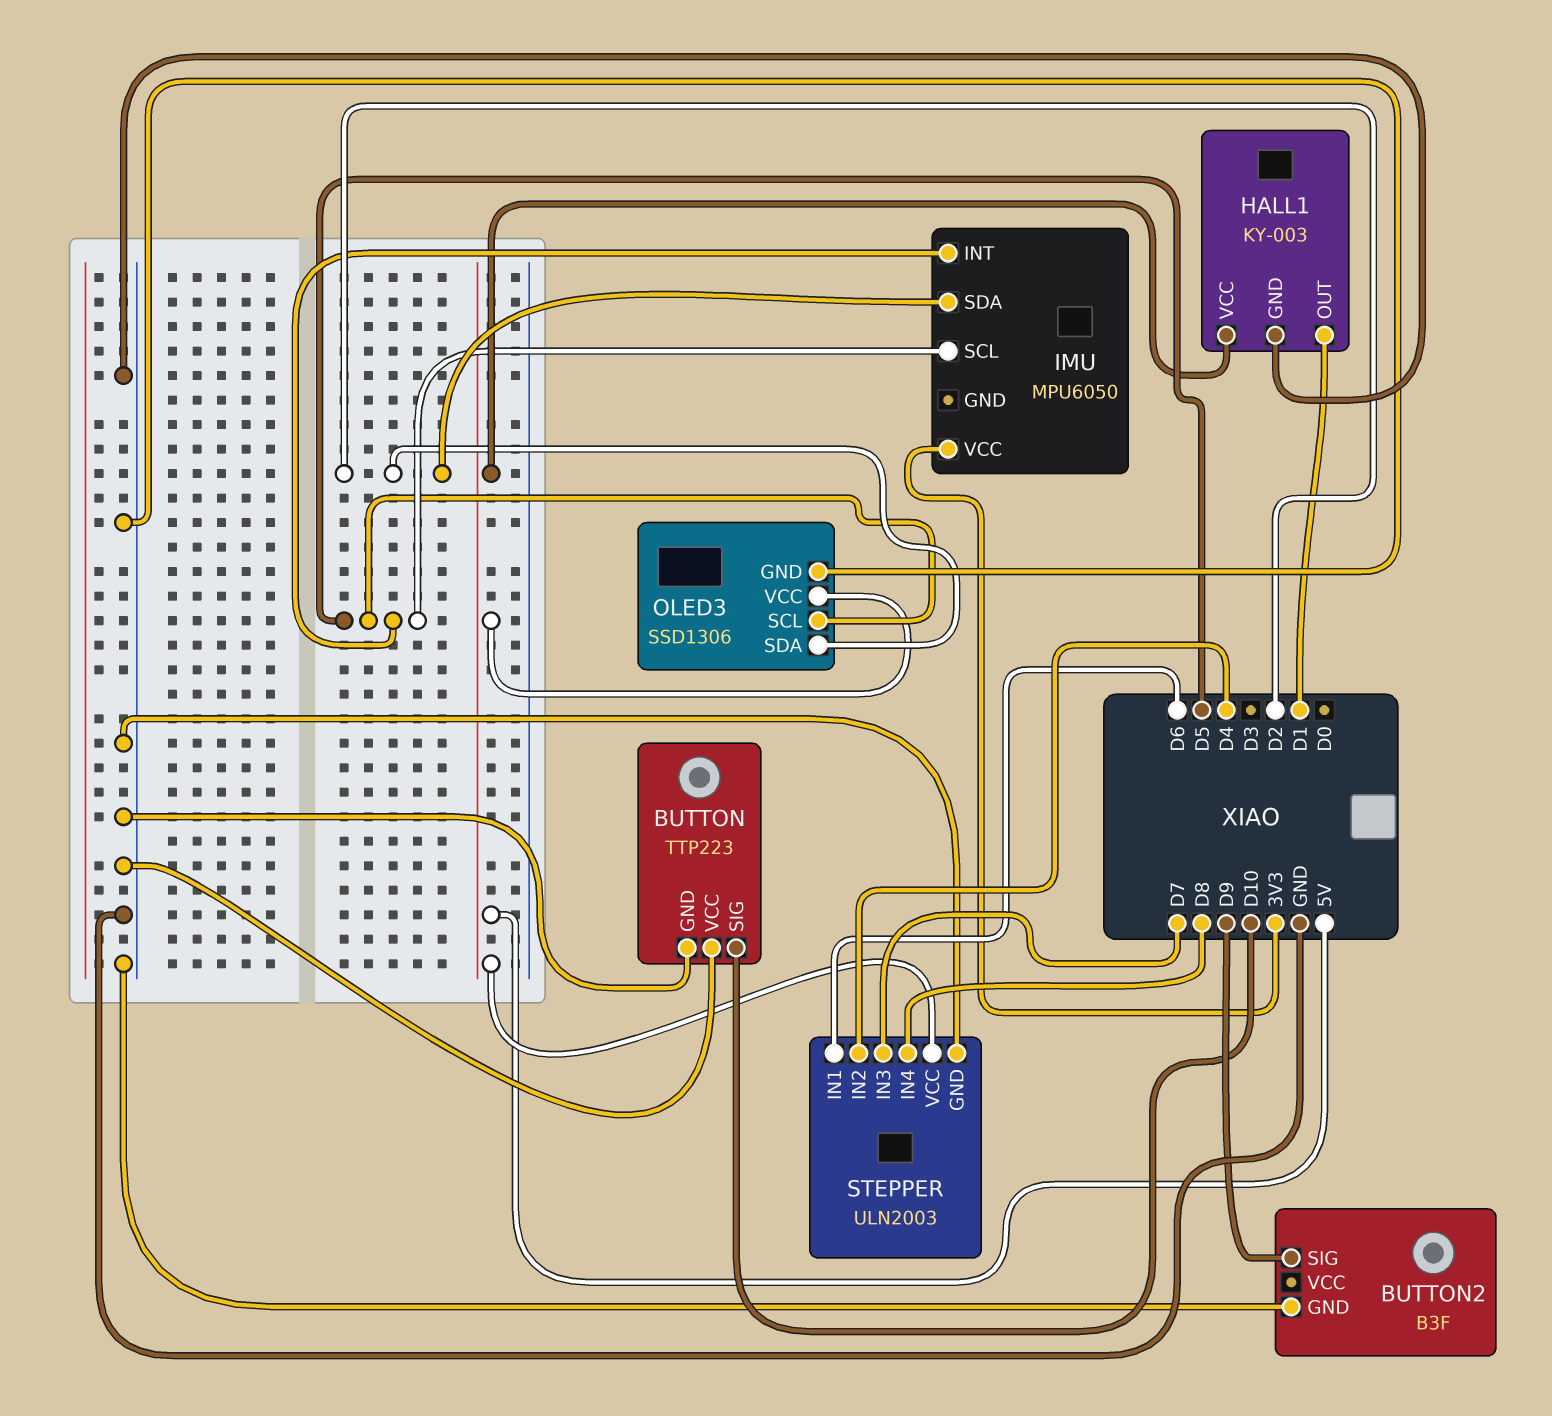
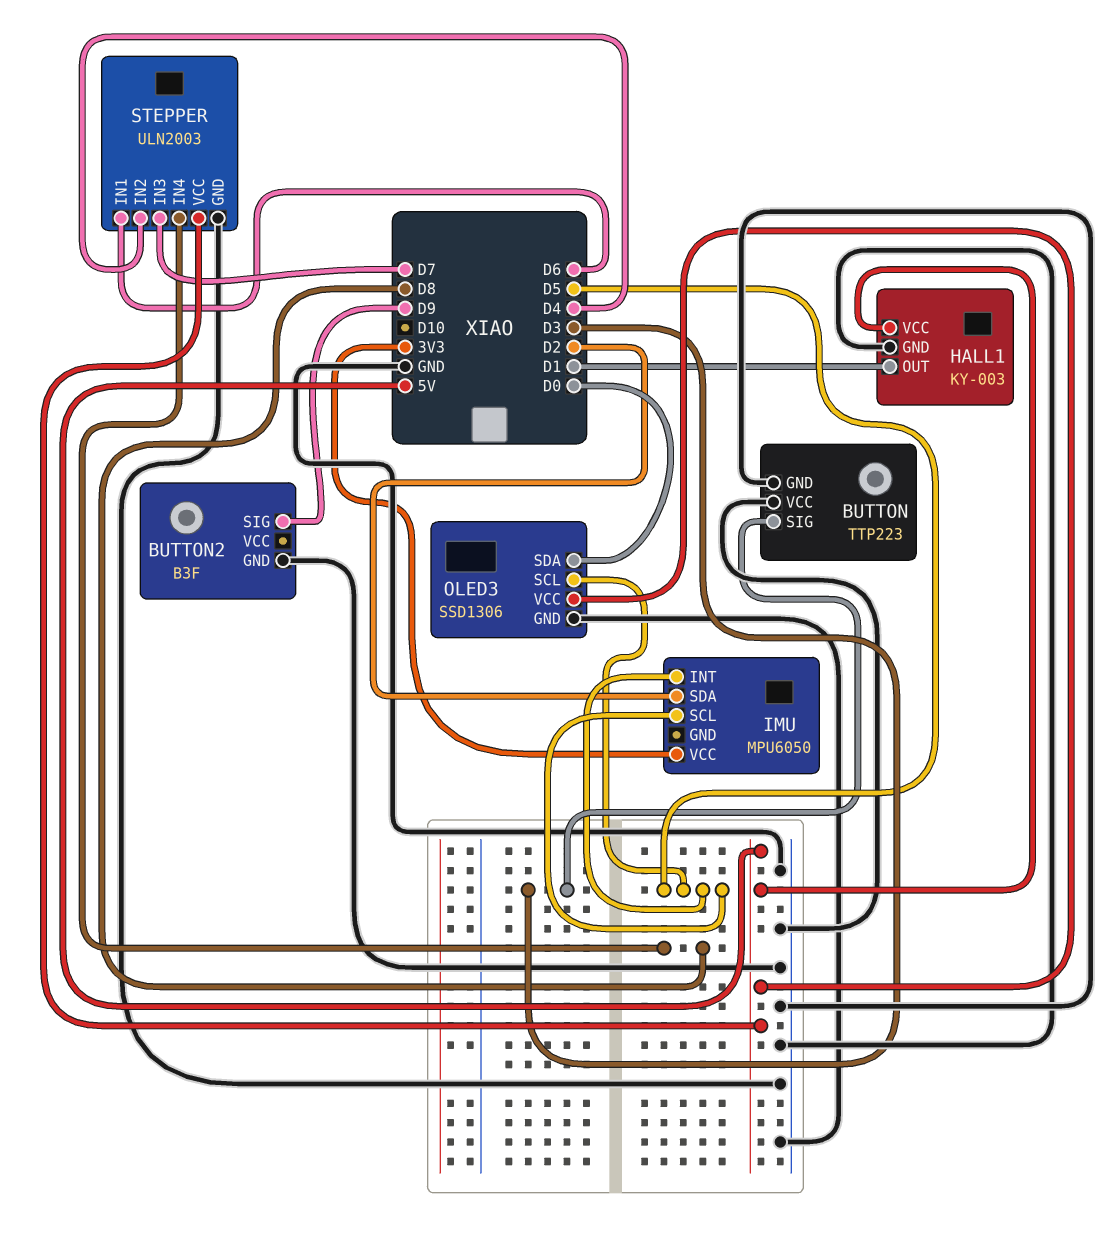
BUTTON pin SIG: D10 -> D3
OLED3 pin SDA: D2 -> D0

